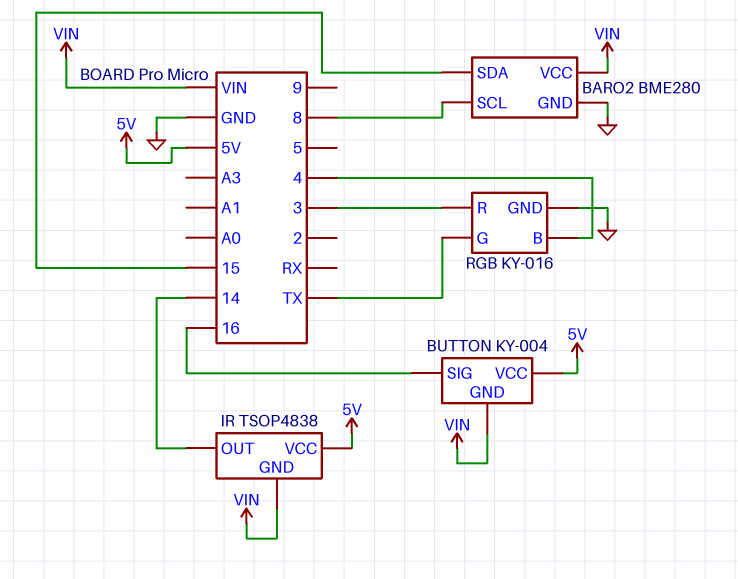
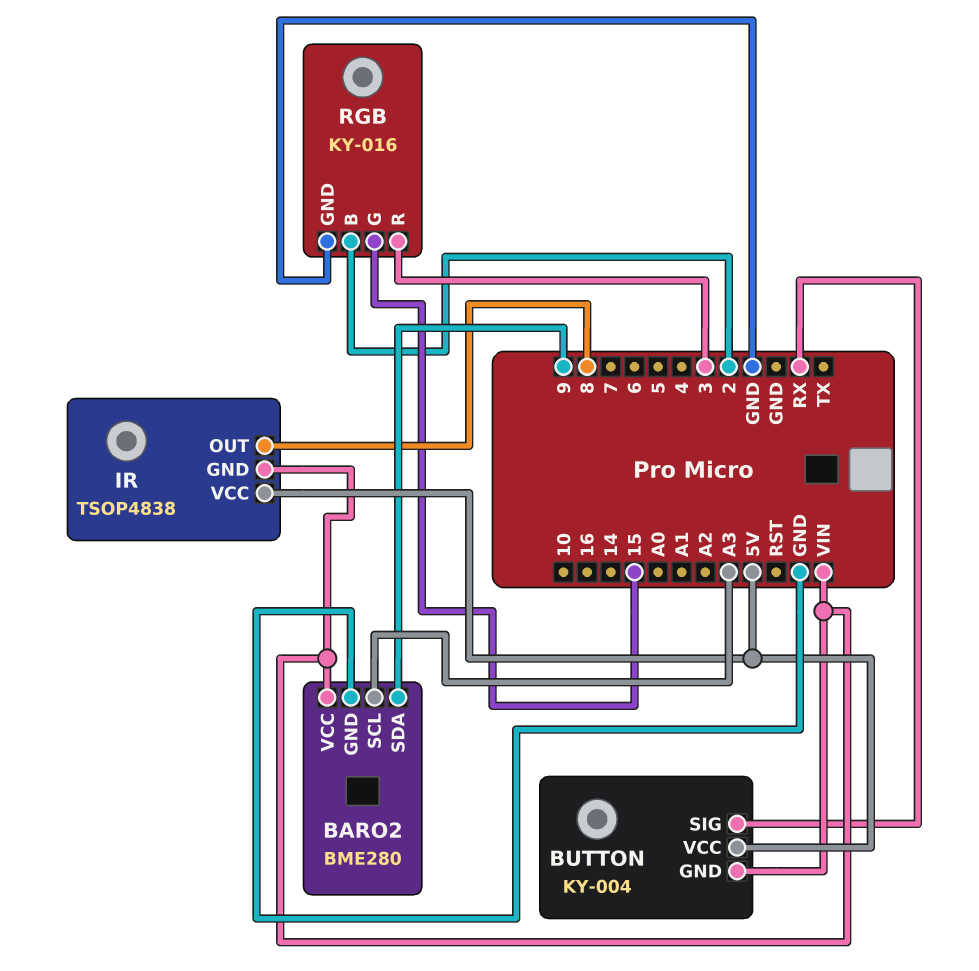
BARO2 pin SCL: 8 -> A3
BARO2 pin SDA: 15 -> 9
BUTTON pin SIG: 16 -> RX
IR pin OUT: 14 -> 8
RGB pin B: 4 -> 2
RGB pin G: TX -> 15

